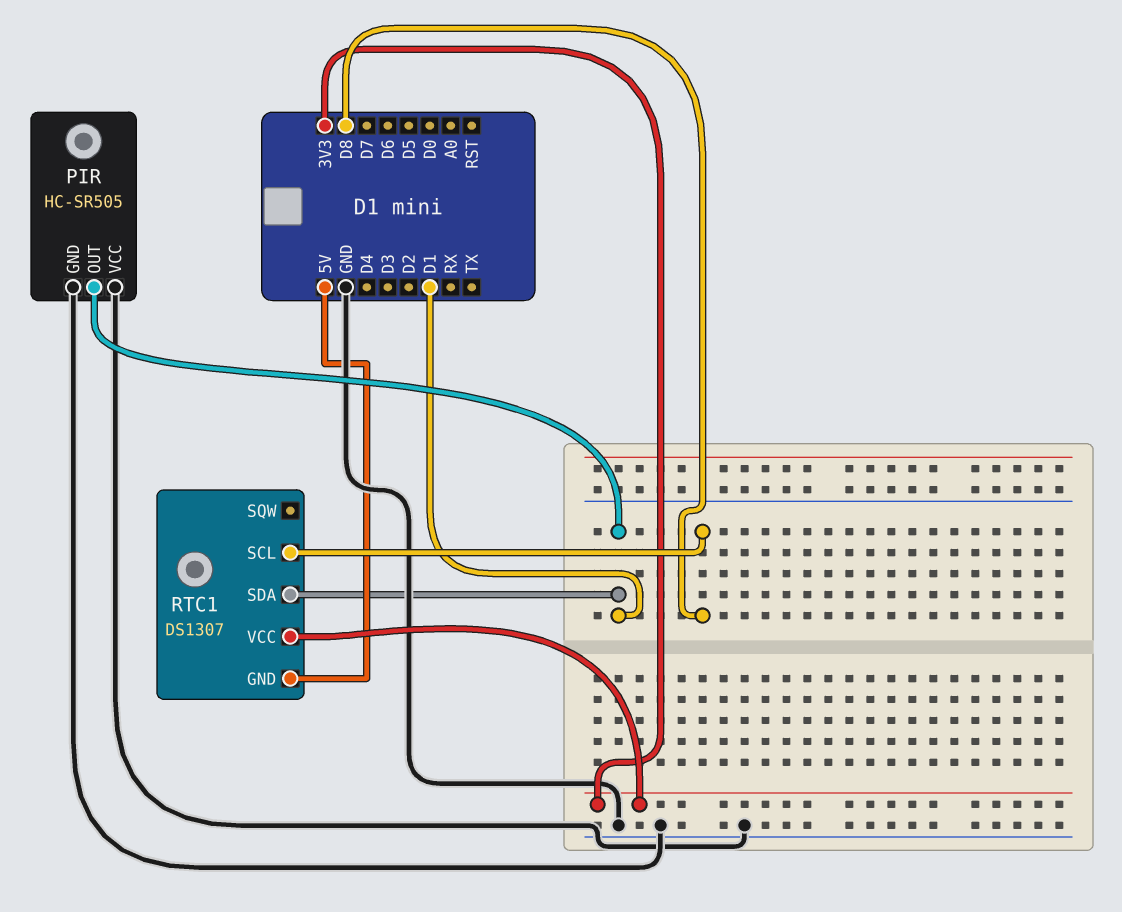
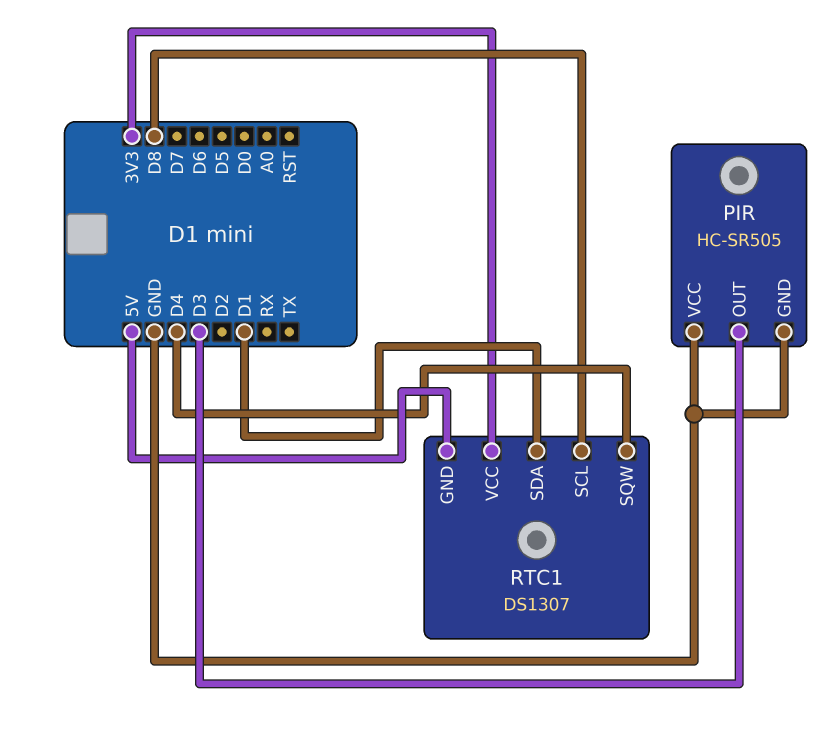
PIR pin OUT: D1 -> D3
RTC1 pin SQW: none -> D4

